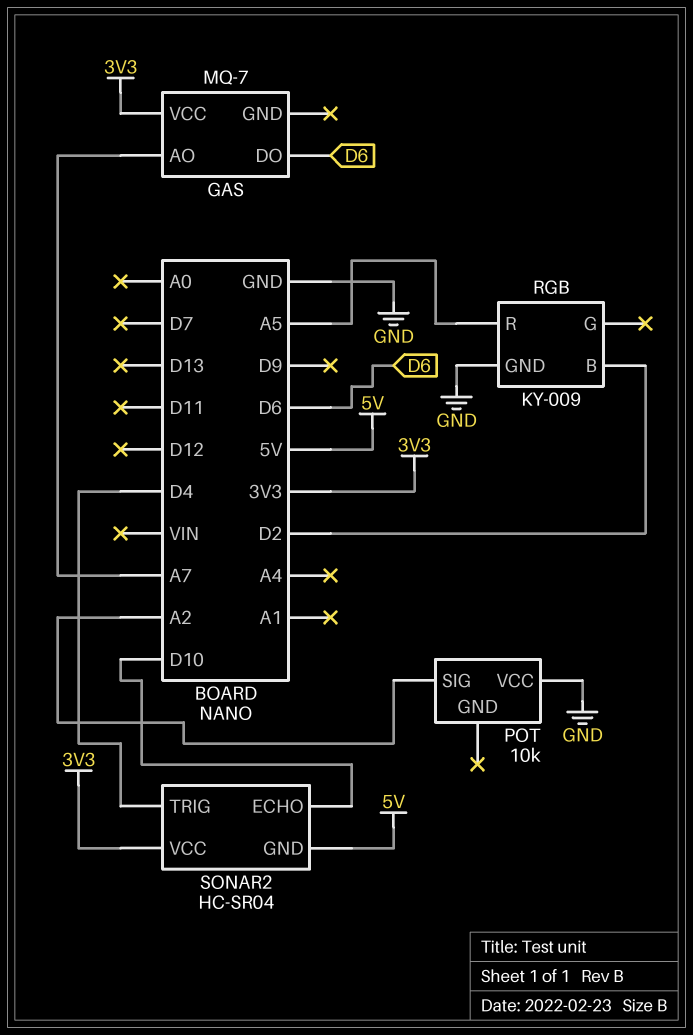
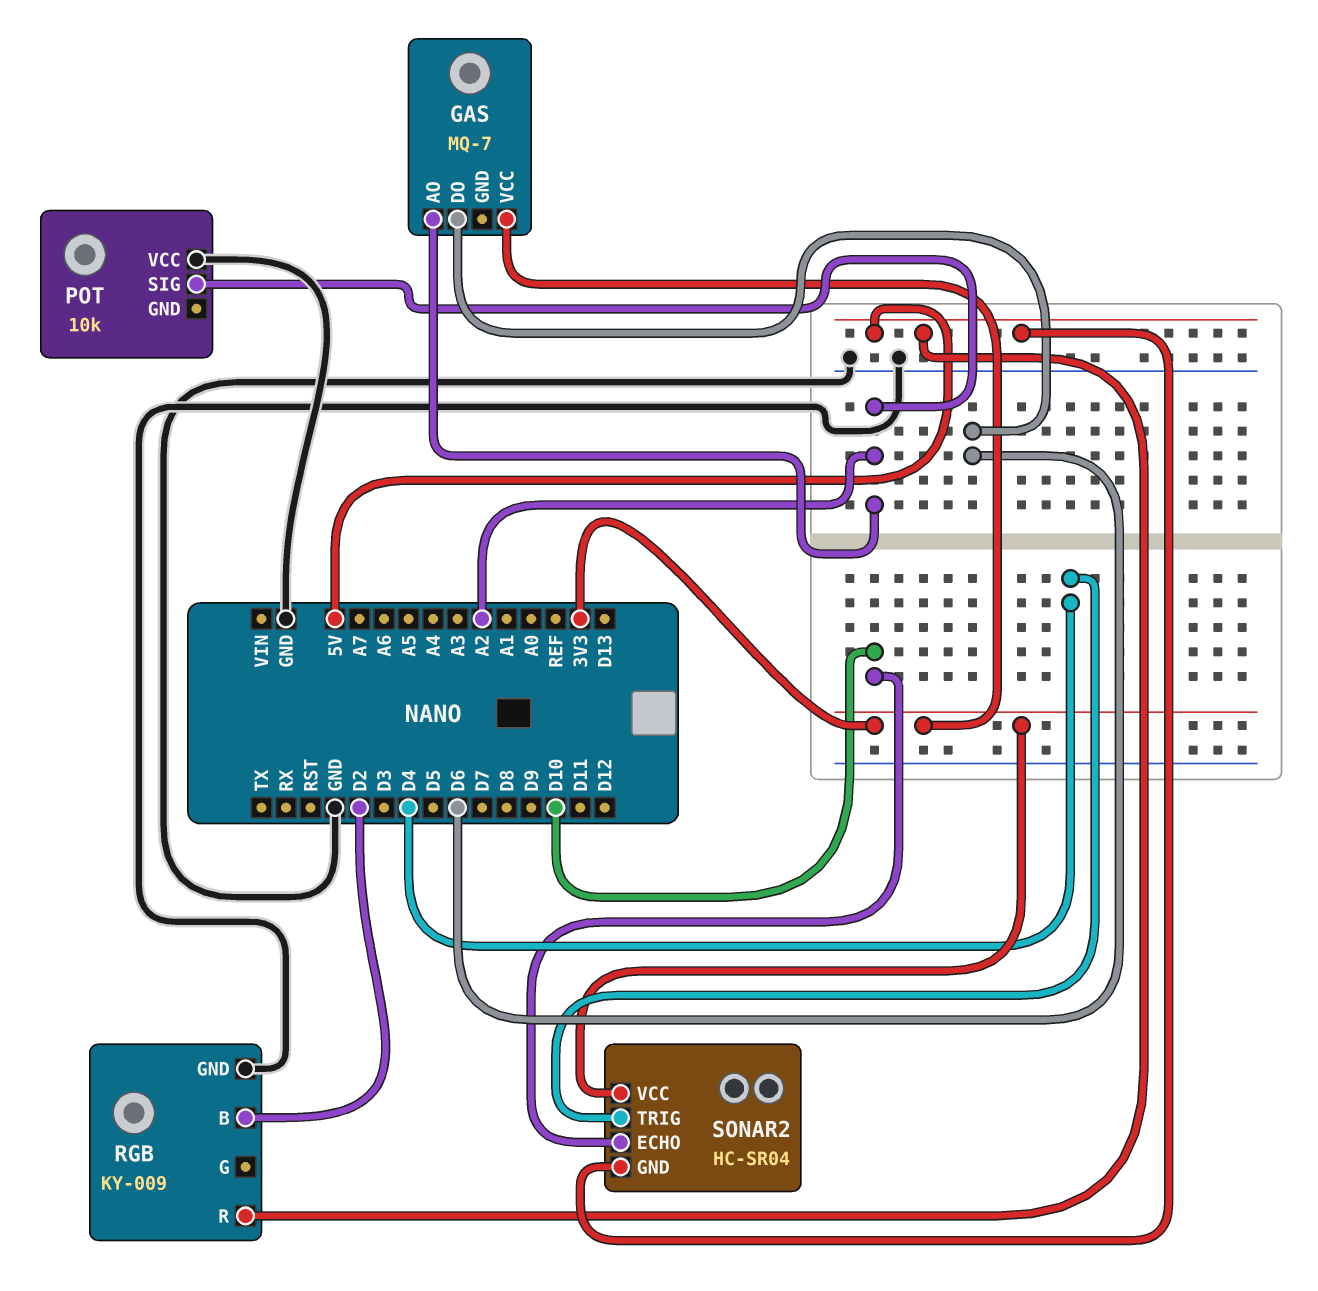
GAS pin AO: A7 -> A2
RGB pin R: A5 -> 5V

